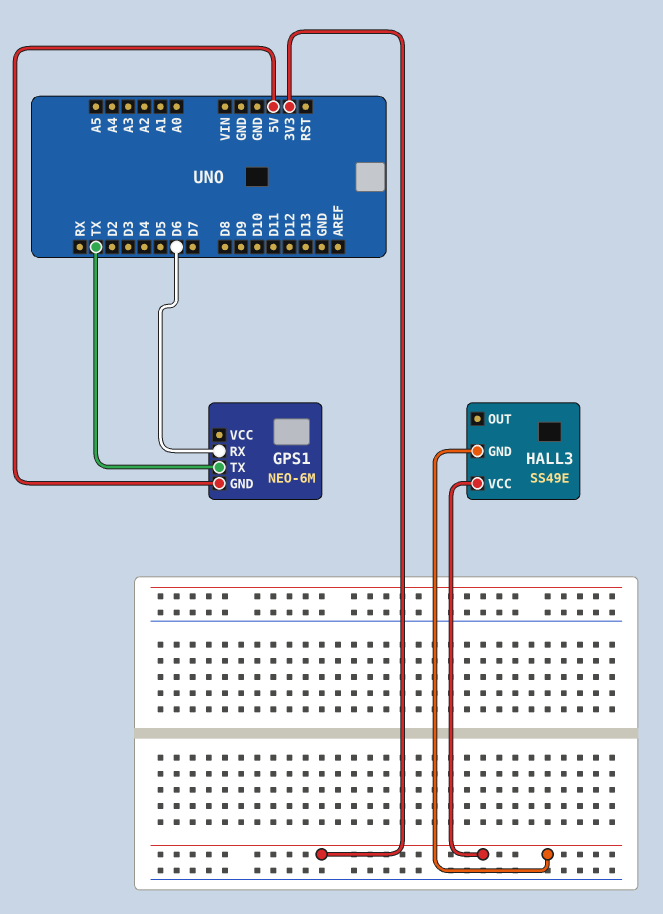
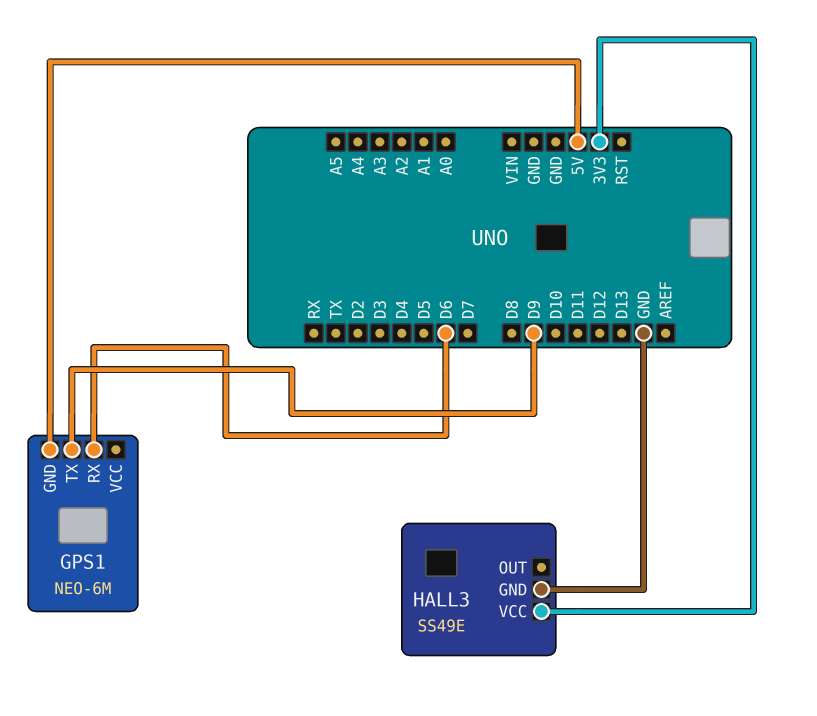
GPS1 pin TX: TX -> D9
HALL3 pin GND: 3V3 -> GND

